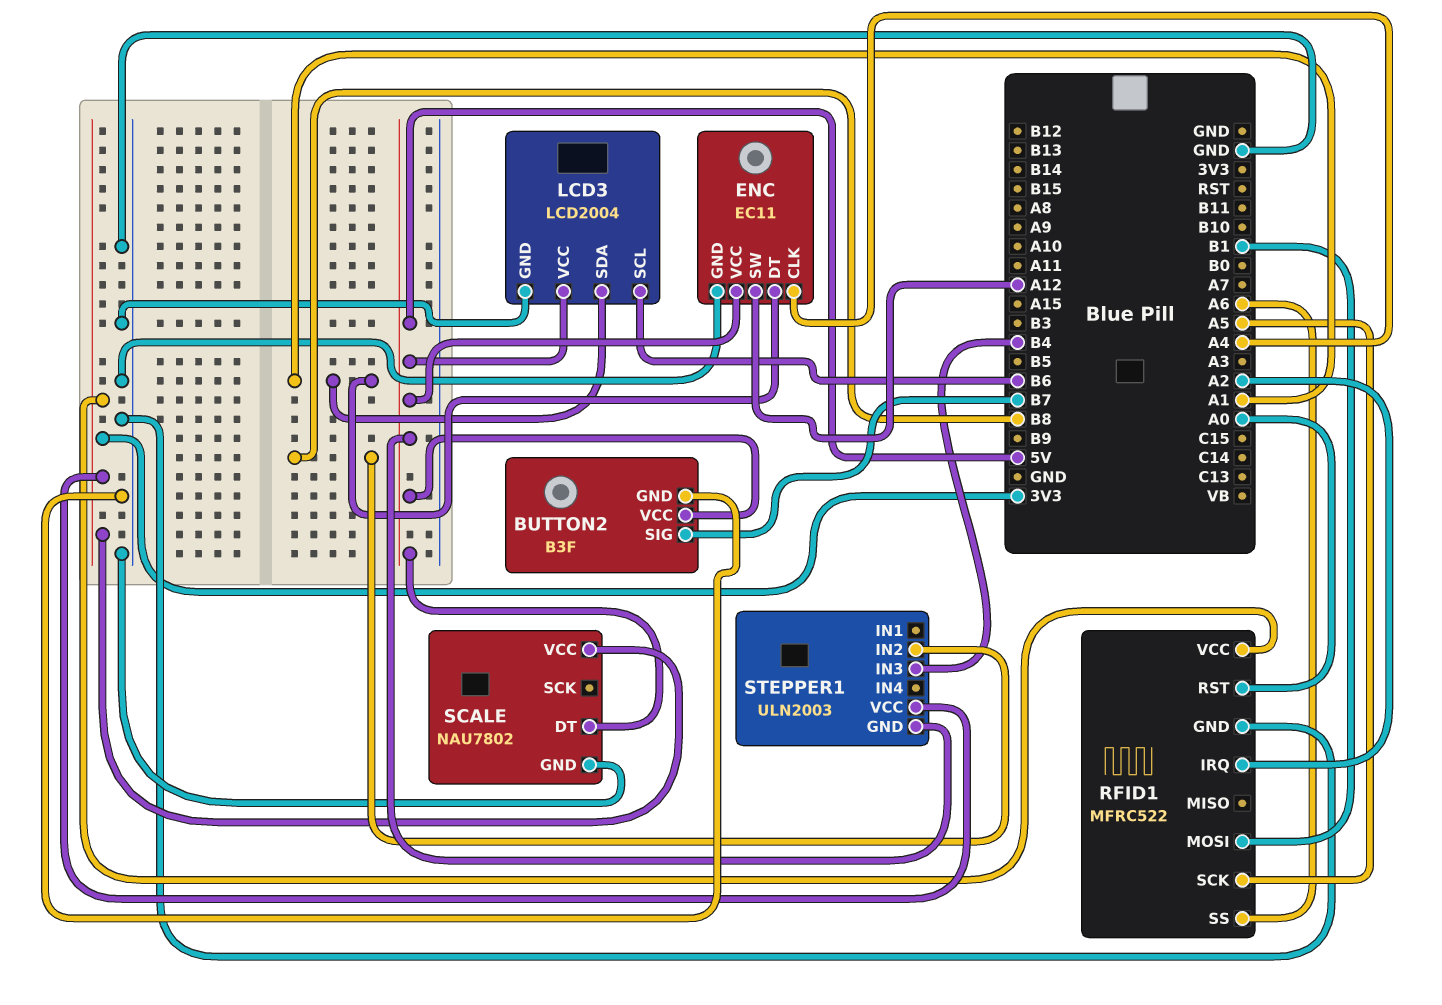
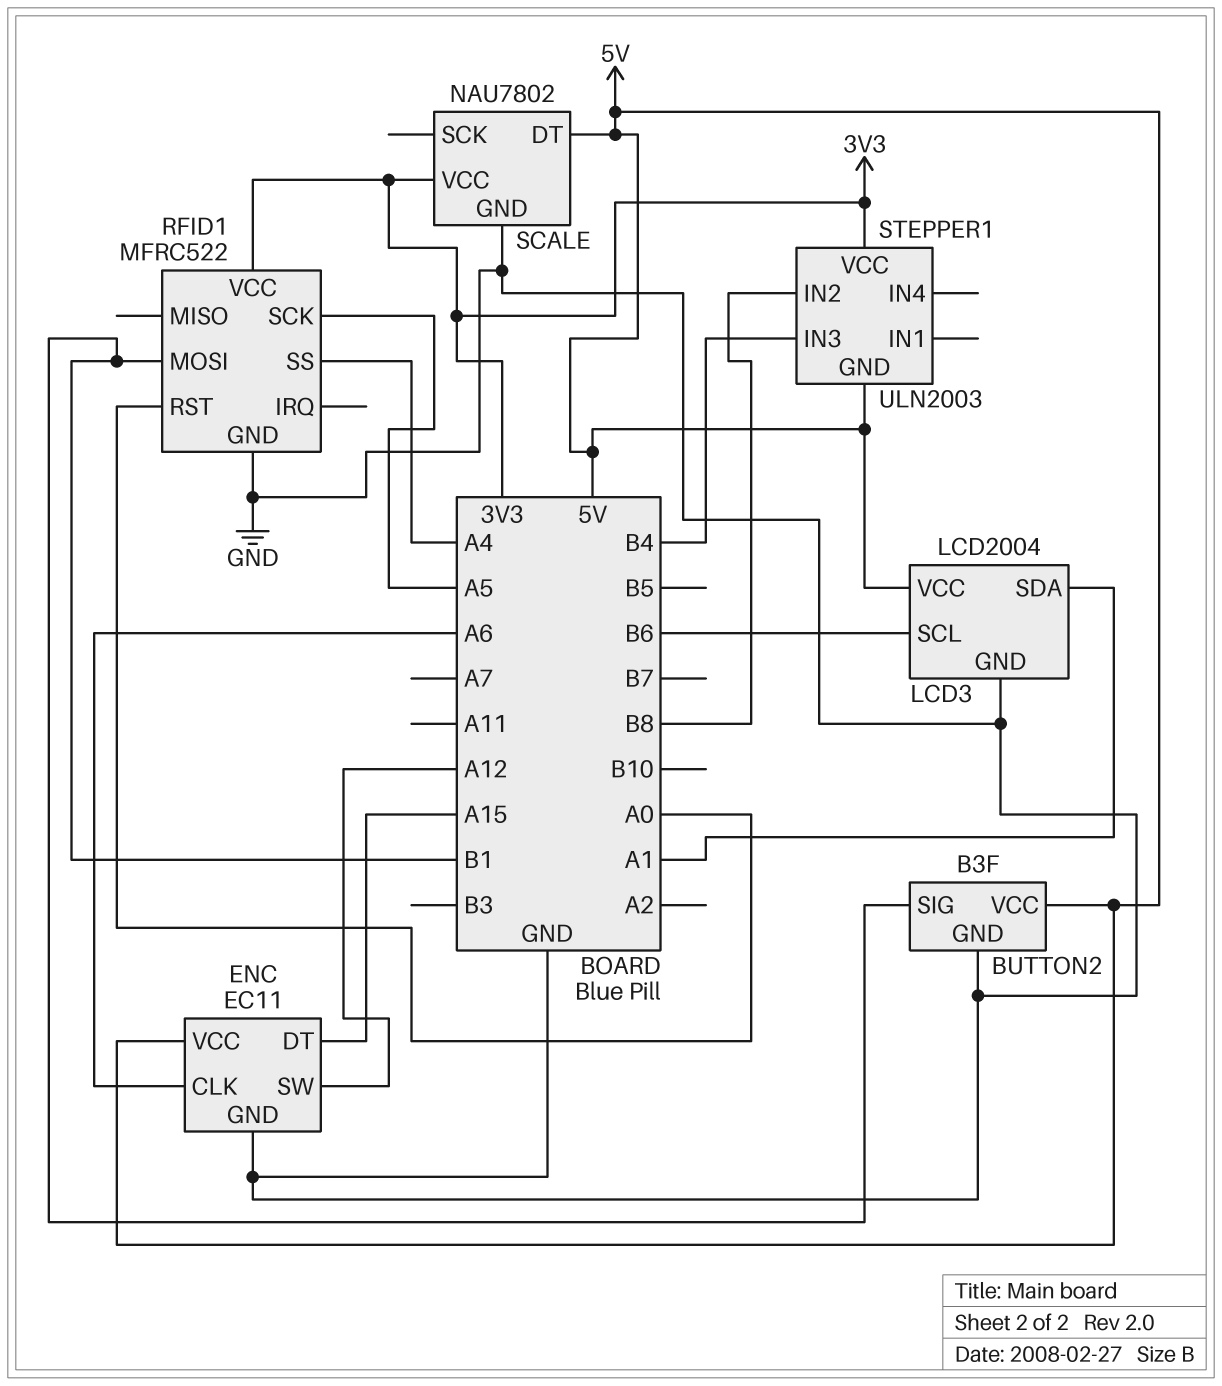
BUTTON2 pin SIG: B7 -> B1
ENC pin CLK: A4 -> A6
ENC pin DT: A1 -> A15
RFID1 pin IRQ: A2 -> none
RFID1 pin SS: A6 -> A4

